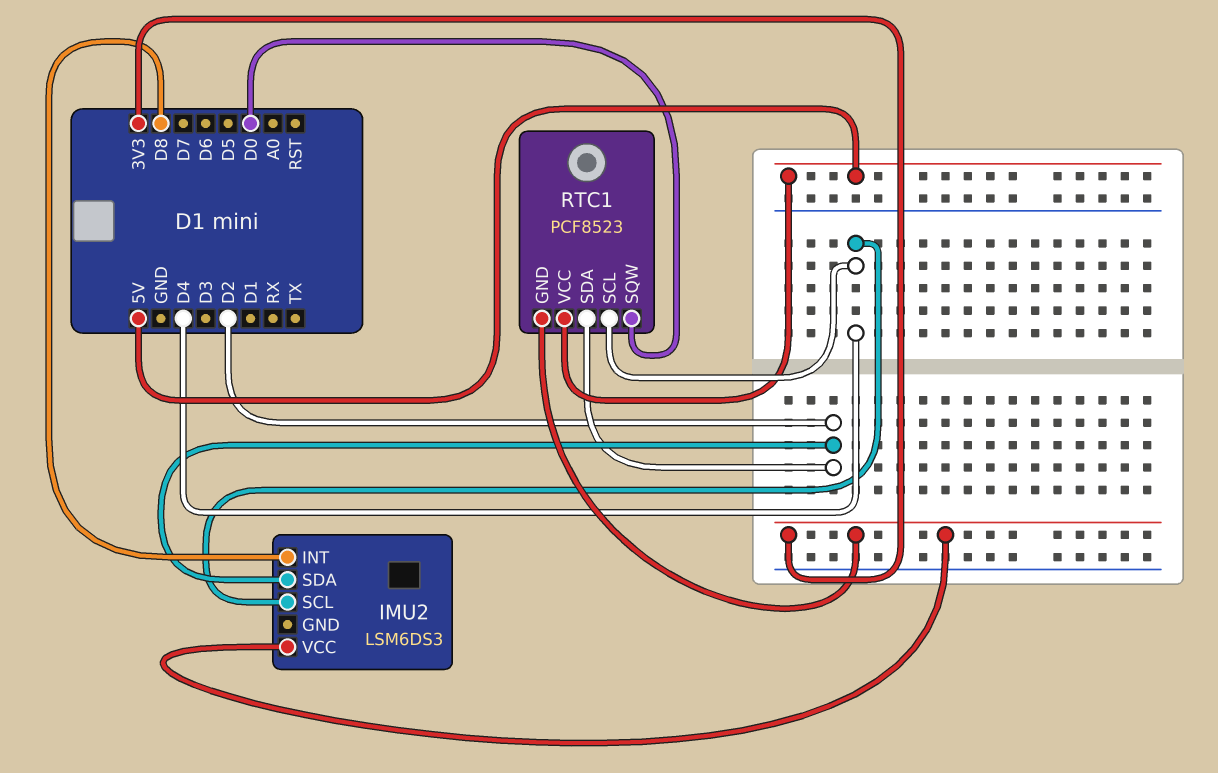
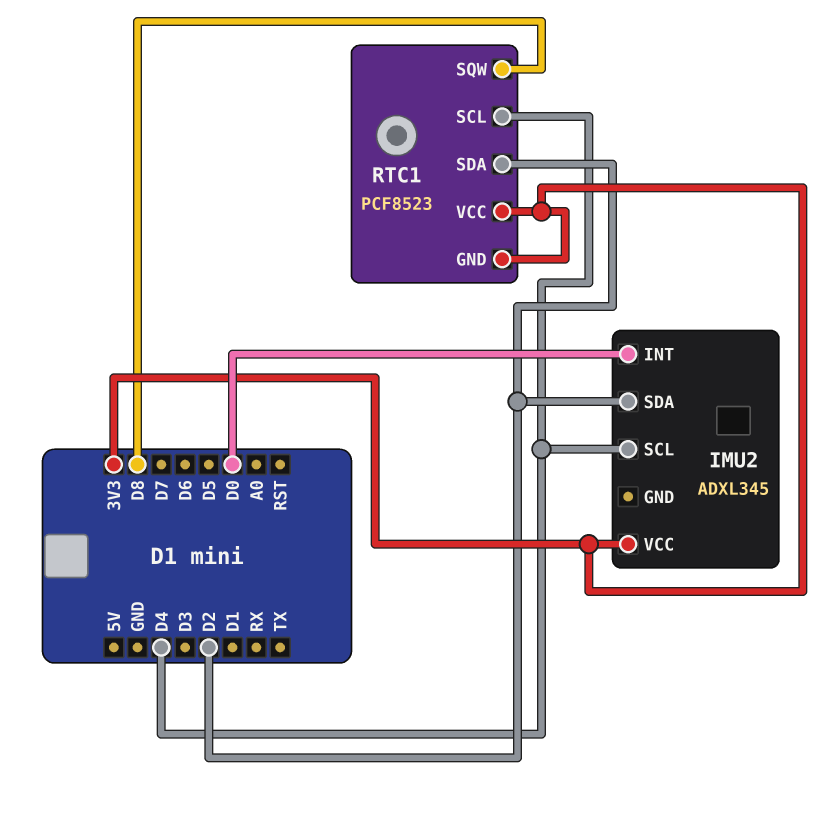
IMU2: LSM6DS3 -> ADXL345
IMU2 pin INT: D8 -> D0
RTC1 pin SQW: D0 -> D8
RTC1 pin VCC: 5V -> 3V3

